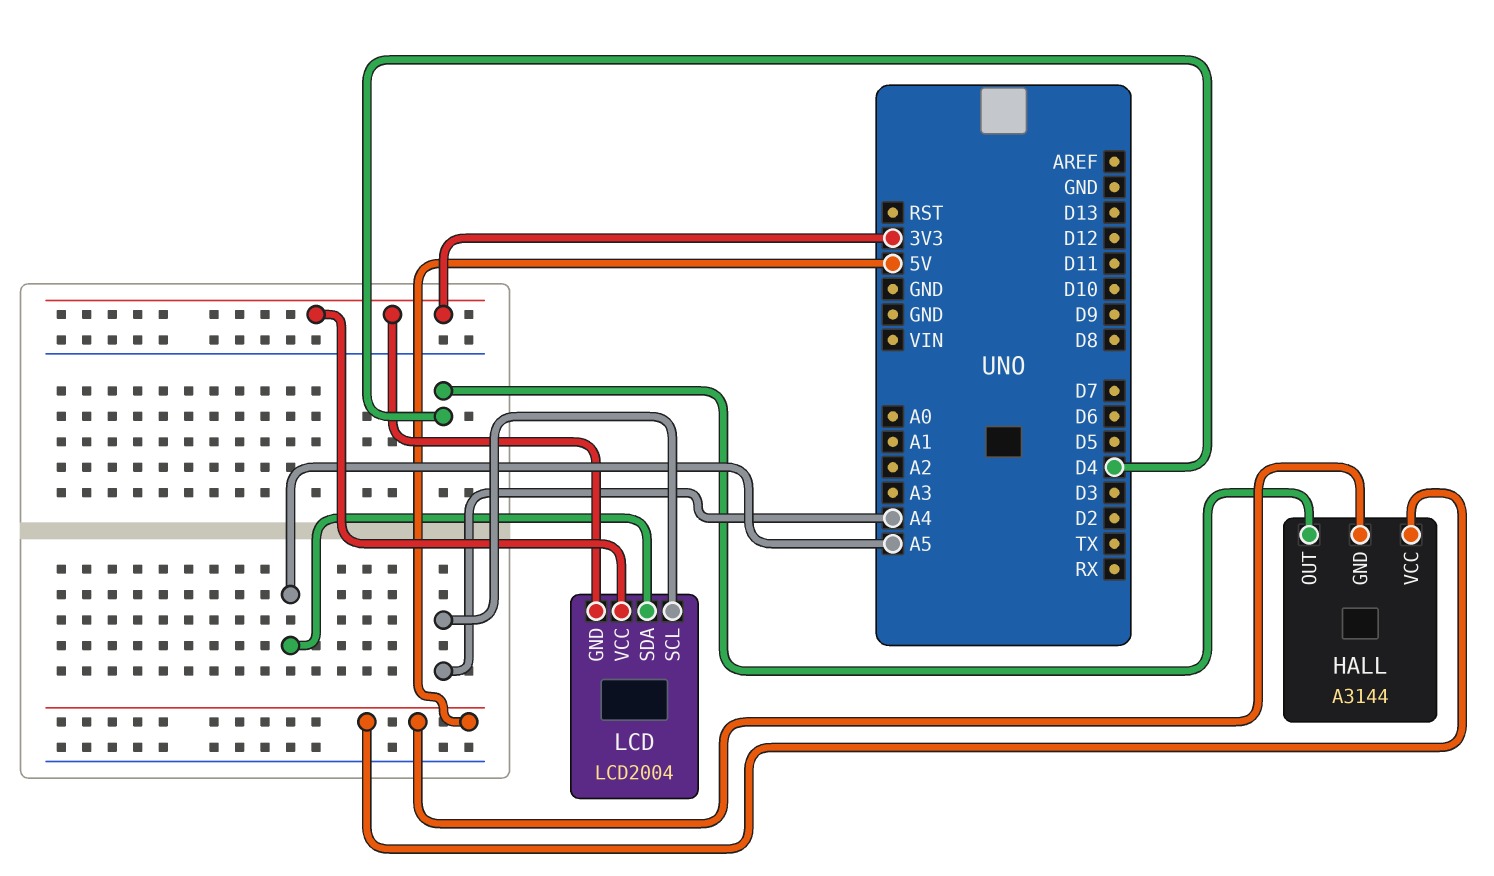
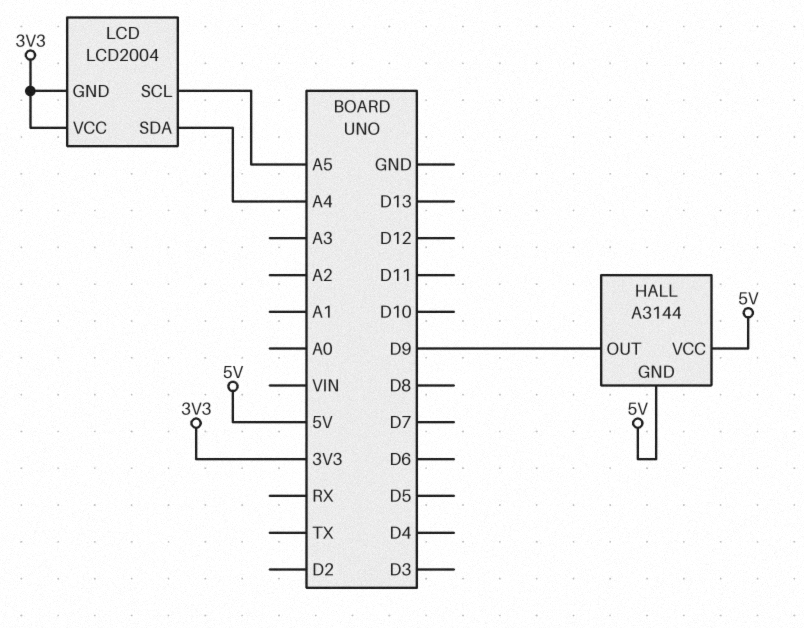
HALL pin OUT: D4 -> D9
LCD pin SCL: A4 -> A5
LCD pin SDA: A5 -> A4

